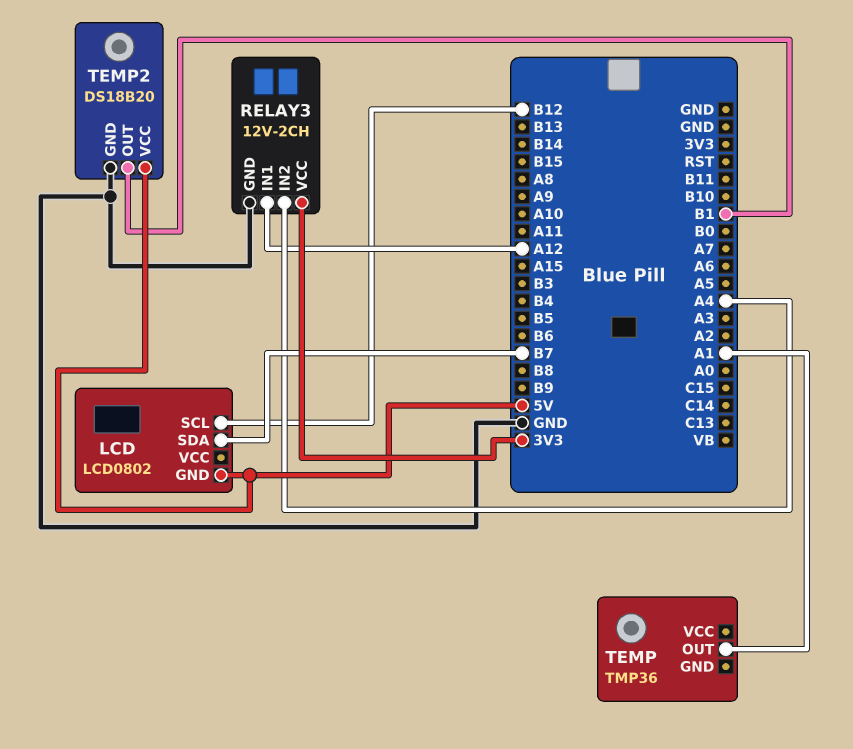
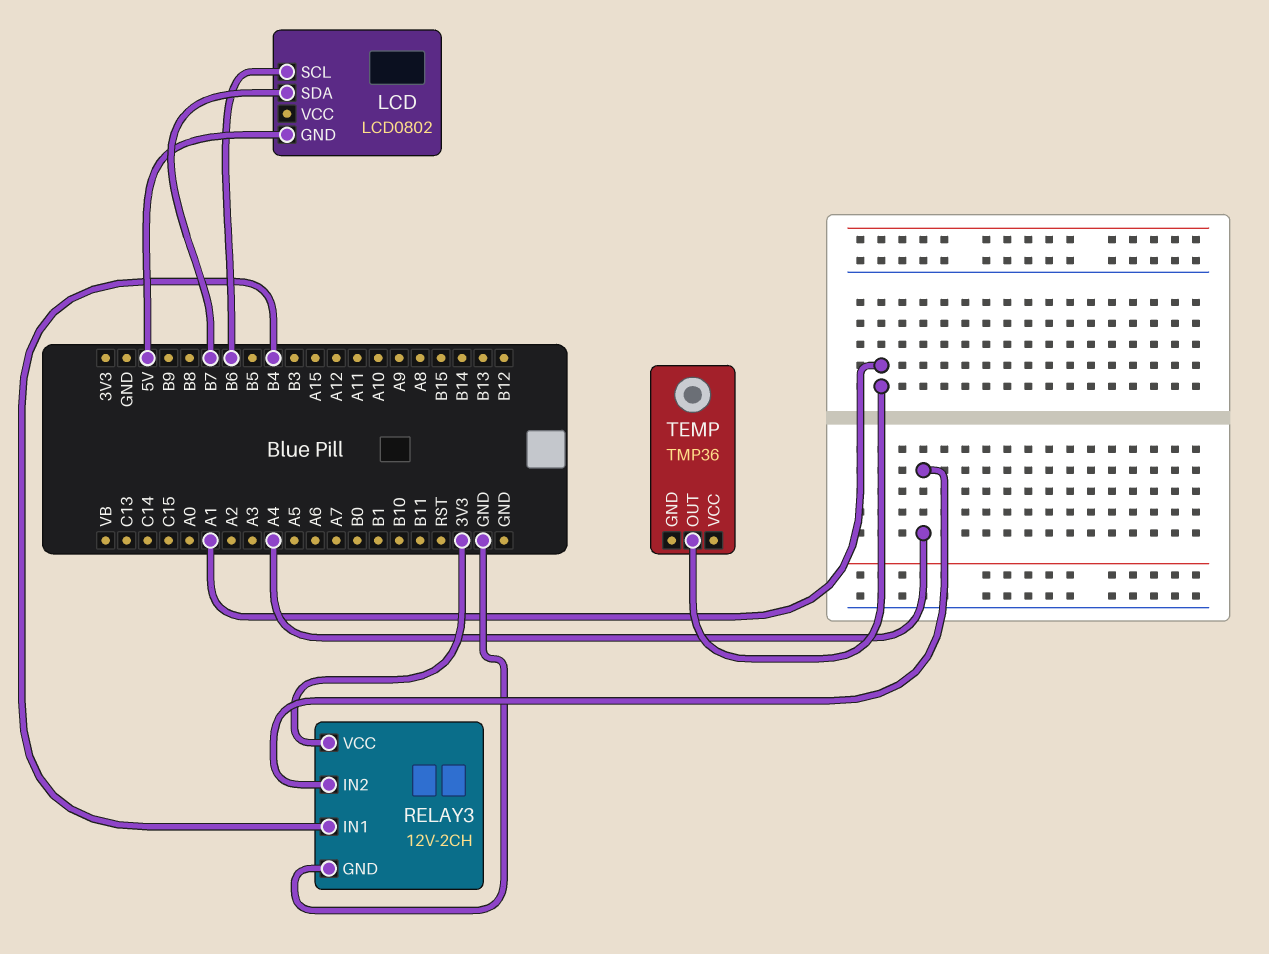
LCD pin SCL: B12 -> B6
RELAY3 pin IN1: A12 -> B4
TEMP2: DS18B20 -> none
TEMP2 pin GND: GND -> none
TEMP2 pin OUT: B1 -> none
TEMP2 pin VCC: 5V -> none

